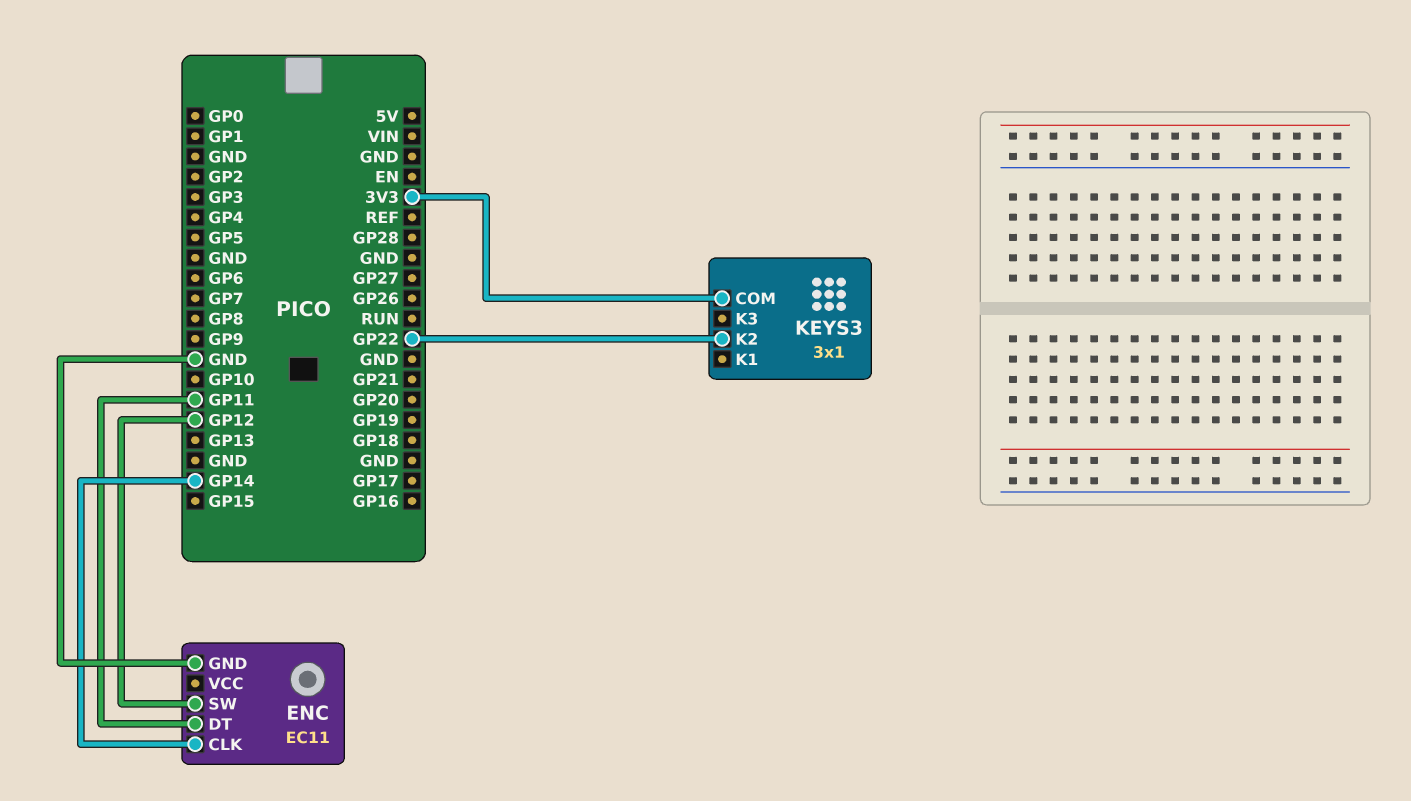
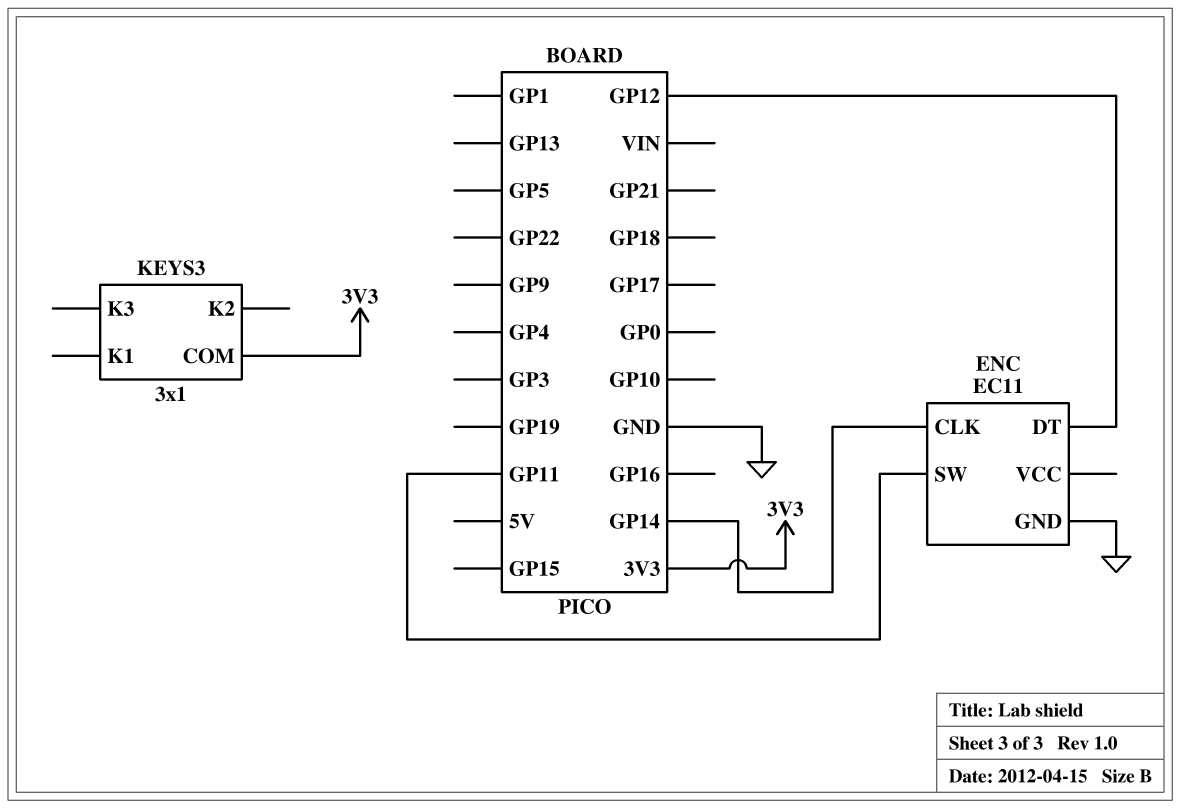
ENC pin DT: GP11 -> GP12
ENC pin SW: GP12 -> GP11
KEYS3 pin K2: GP22 -> none

